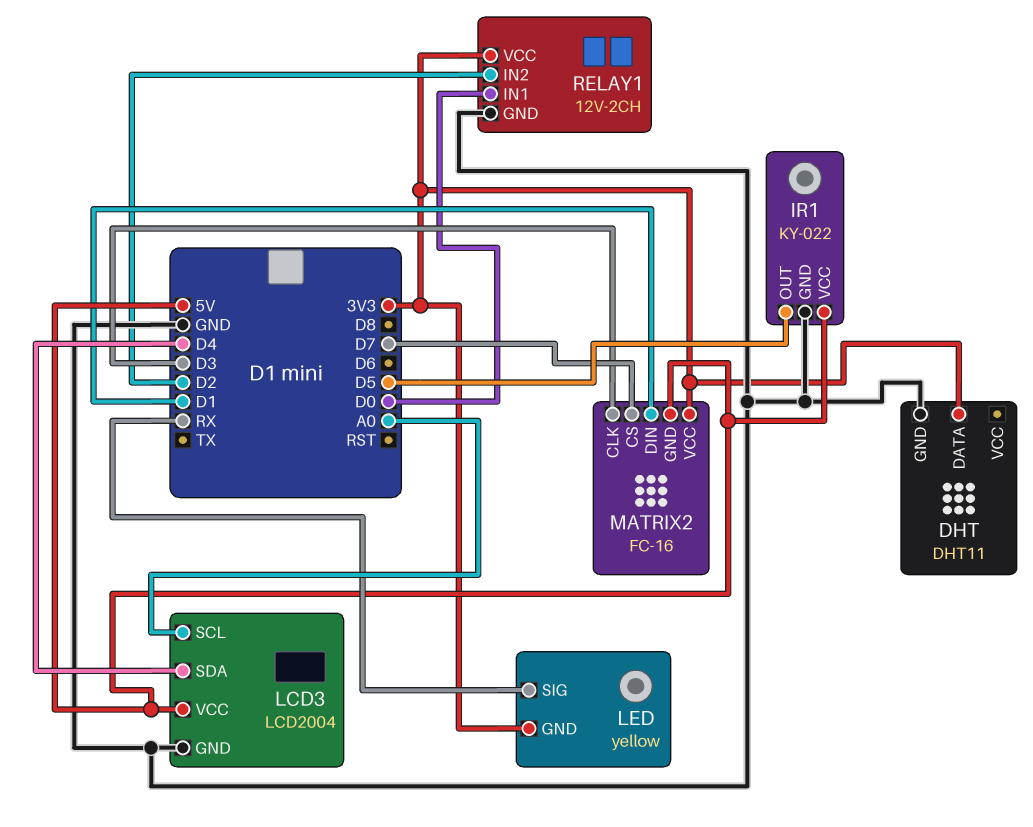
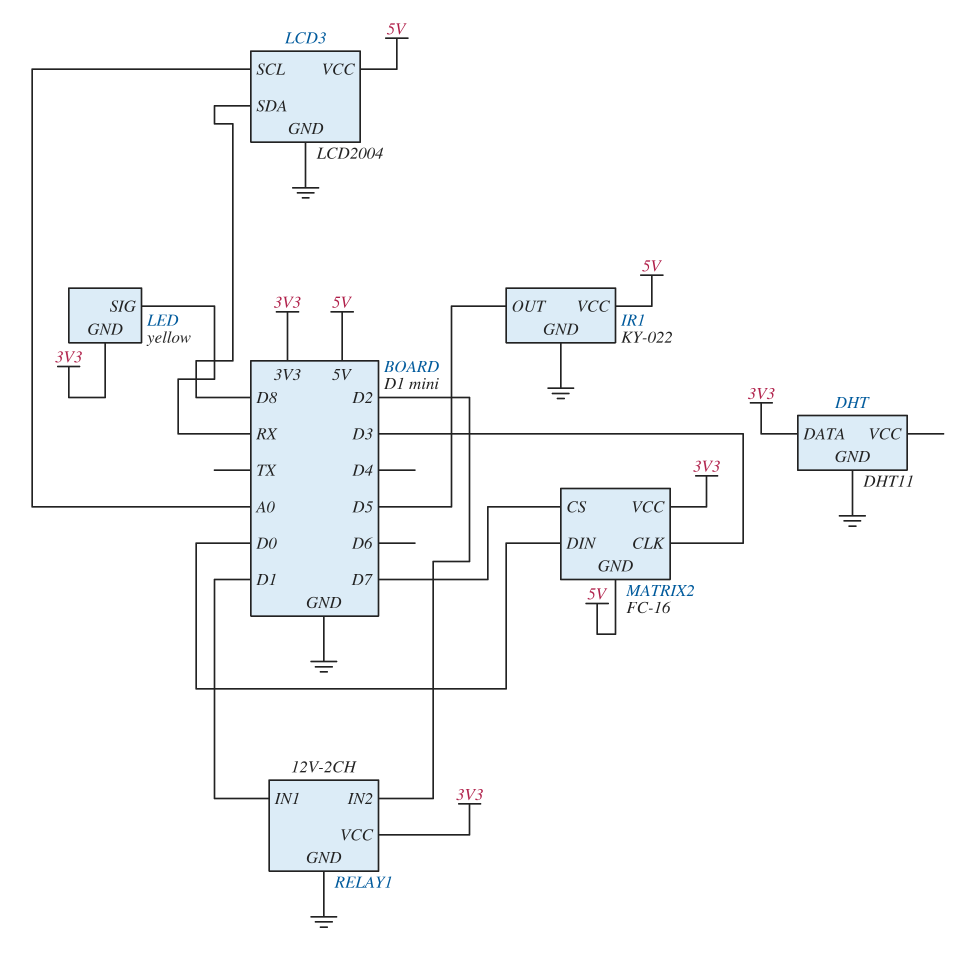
LCD3 pin SDA: D4 -> D8
MATRIX2 pin DIN: D1 -> D0
RELAY1 pin IN1: D0 -> D1

